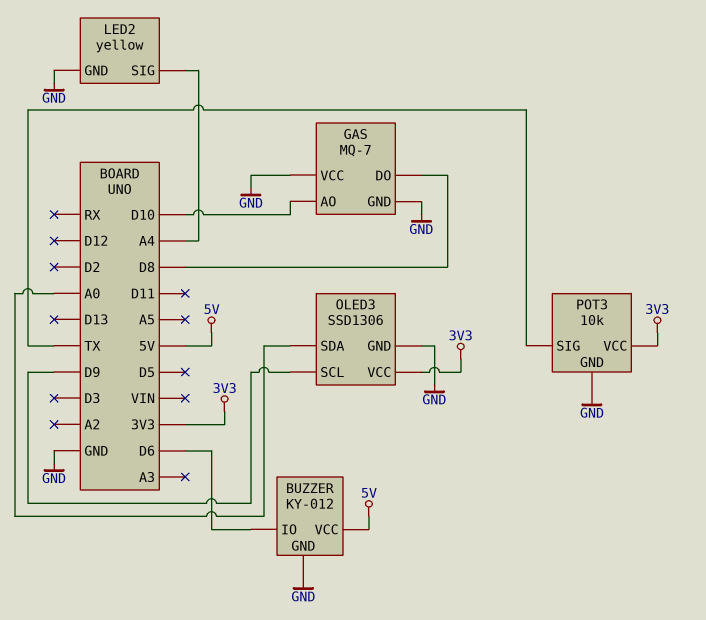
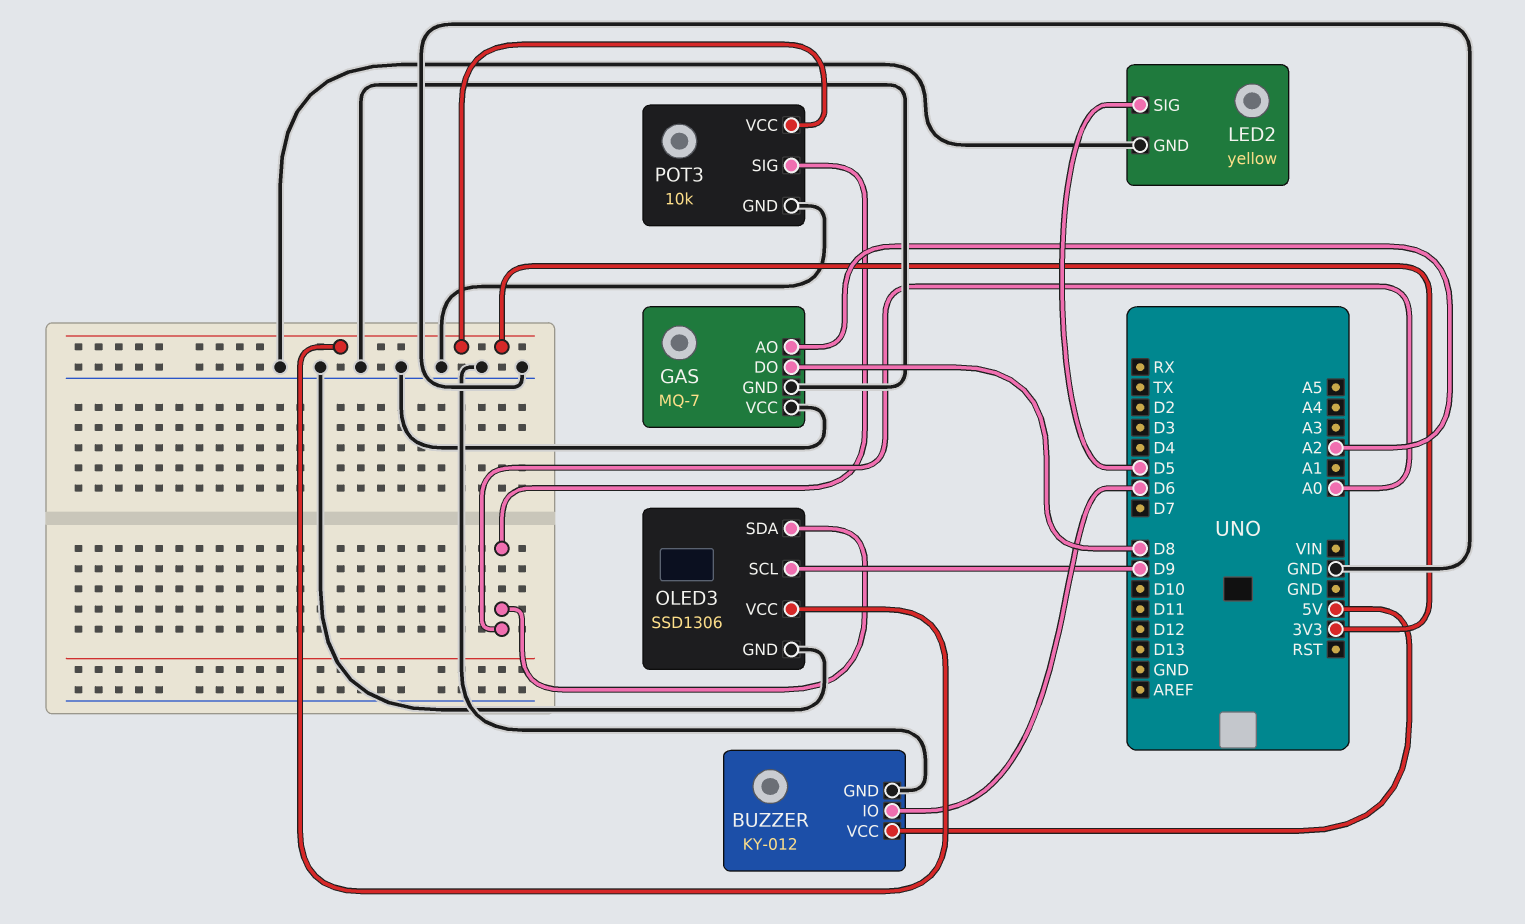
GAS pin AO: D10 -> A2
LED2 pin SIG: A4 -> D5
POT3 pin SIG: TX -> A0

